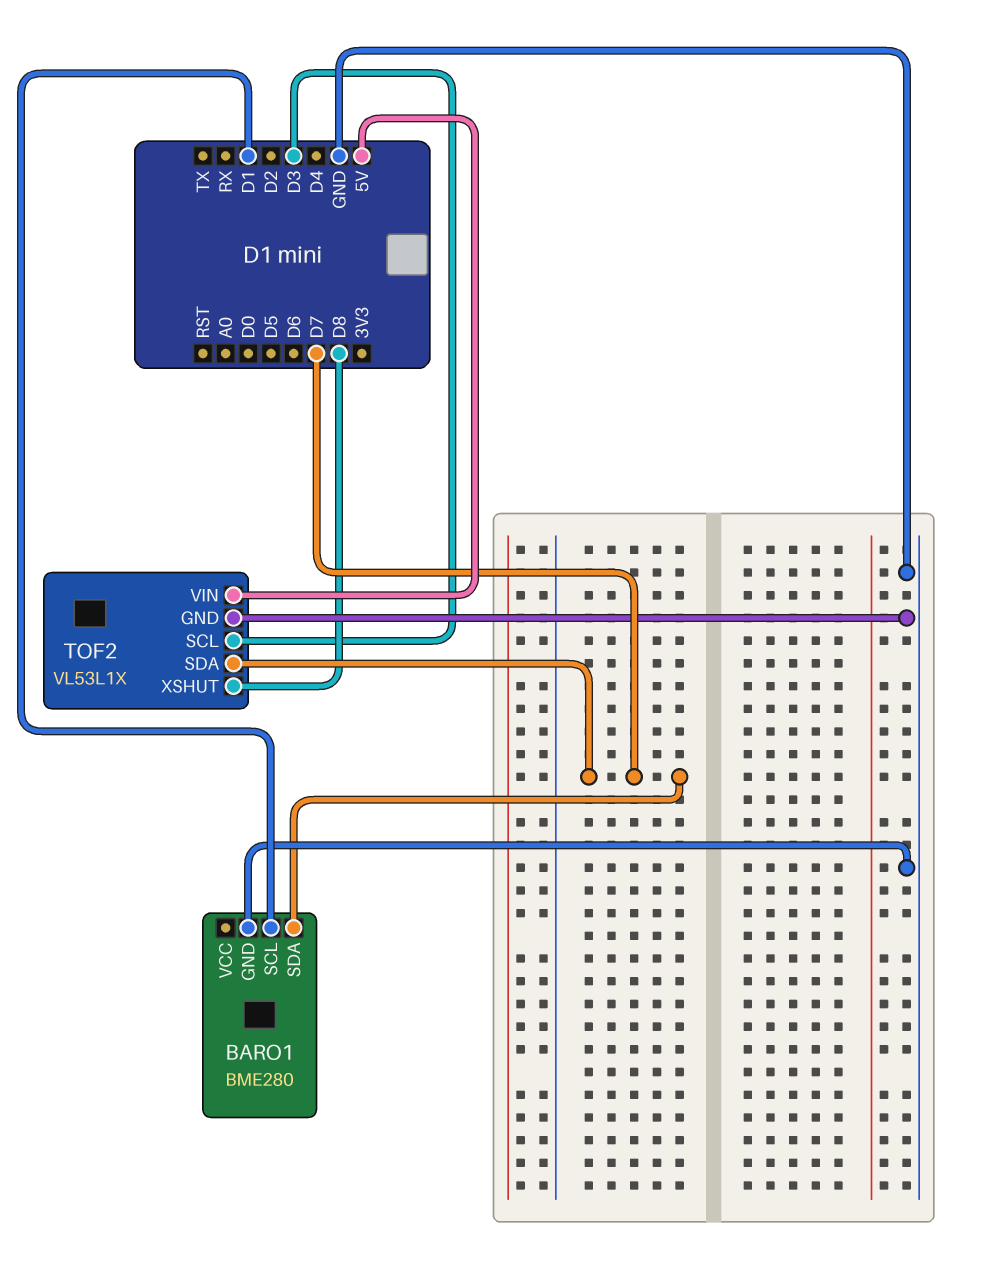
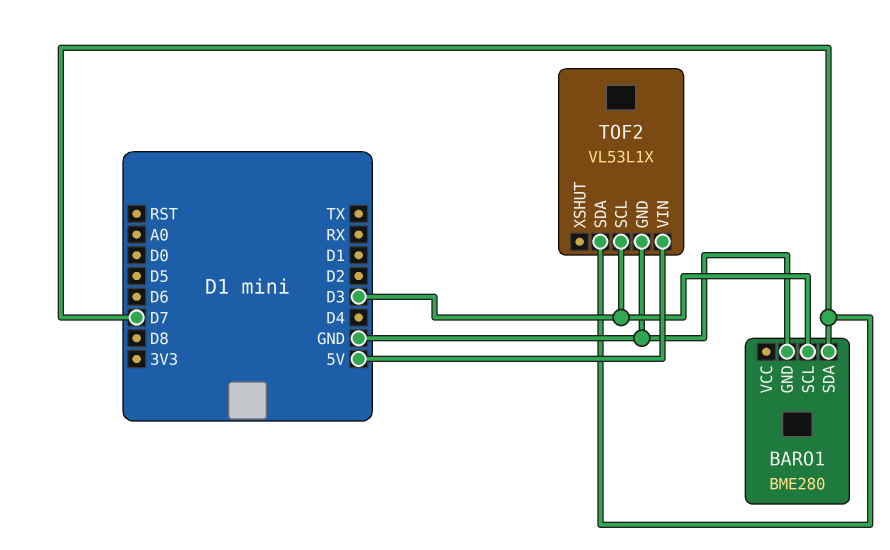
BARO1 pin SCL: D1 -> D3
TOF2 pin XSHUT: D8 -> none

